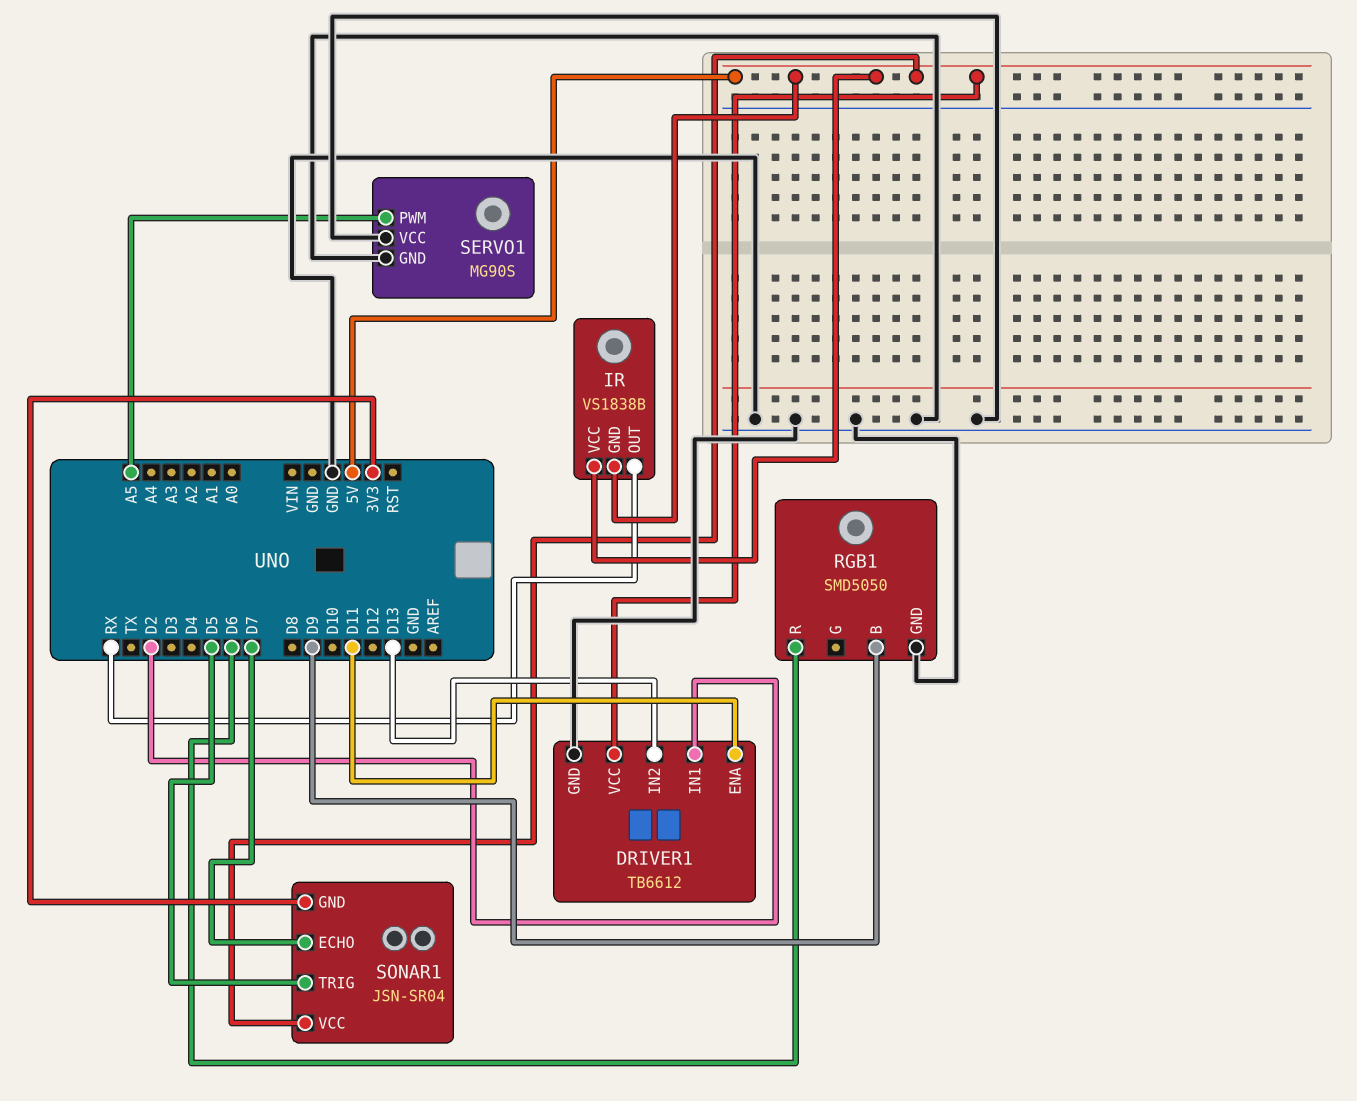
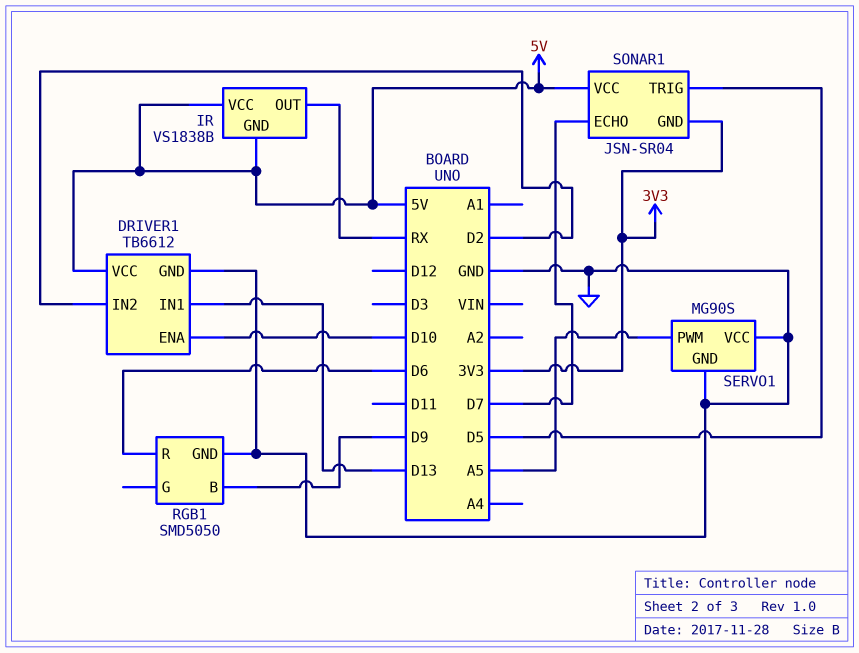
DRIVER1 pin ENA: D11 -> D10
DRIVER1 pin IN1: D2 -> D13
DRIVER1 pin IN2: D13 -> D2

